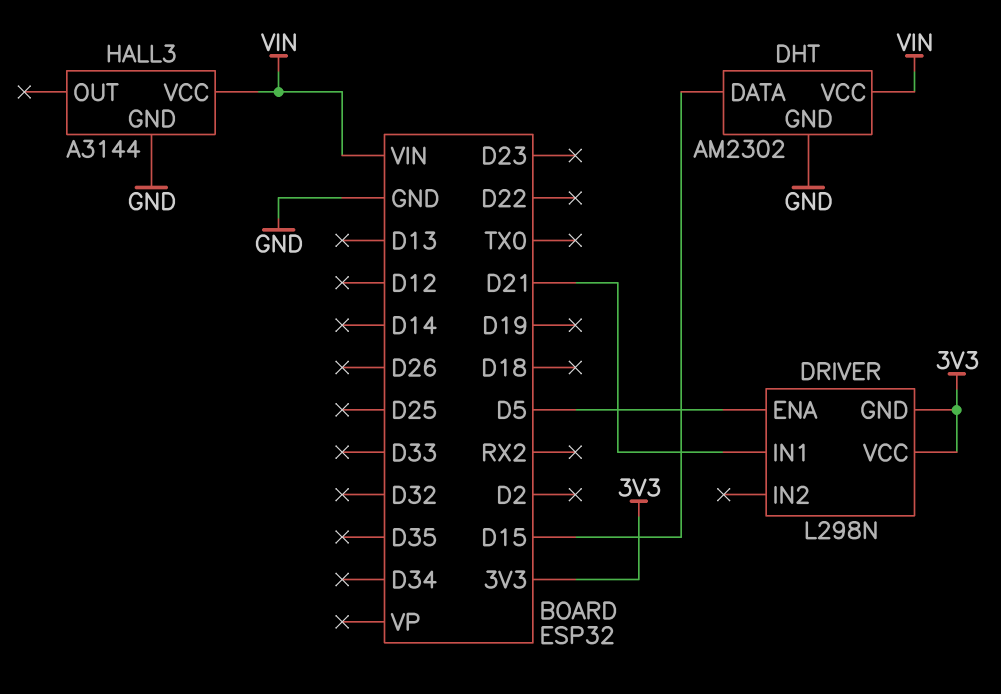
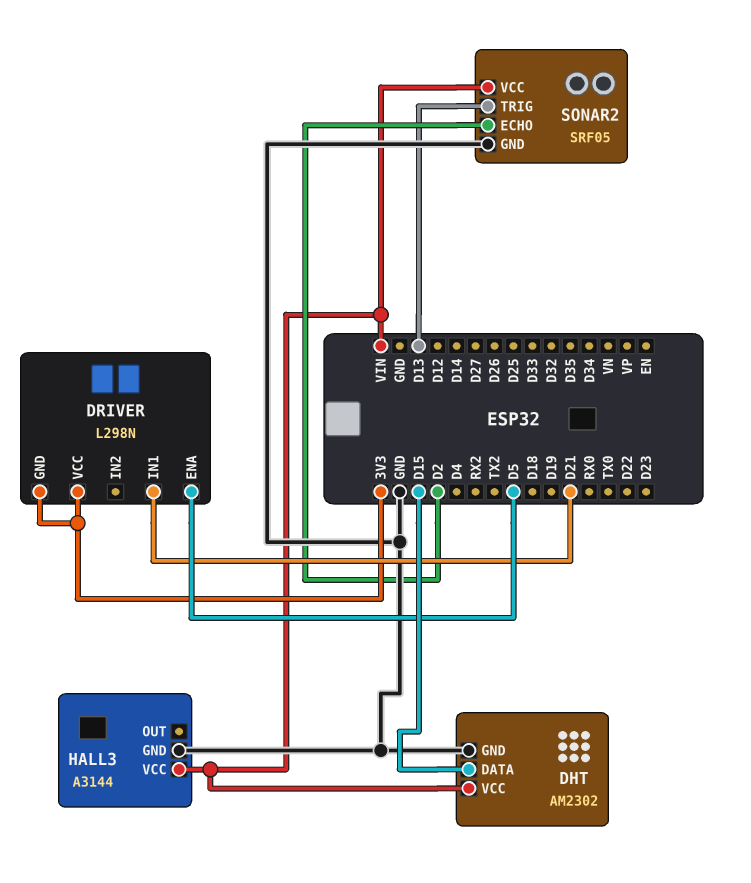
SONAR2: none -> SRF05
SONAR2 pin ECHO: none -> D2
SONAR2 pin GND: none -> GND
SONAR2 pin TRIG: none -> D13
SONAR2 pin VCC: none -> VIN

